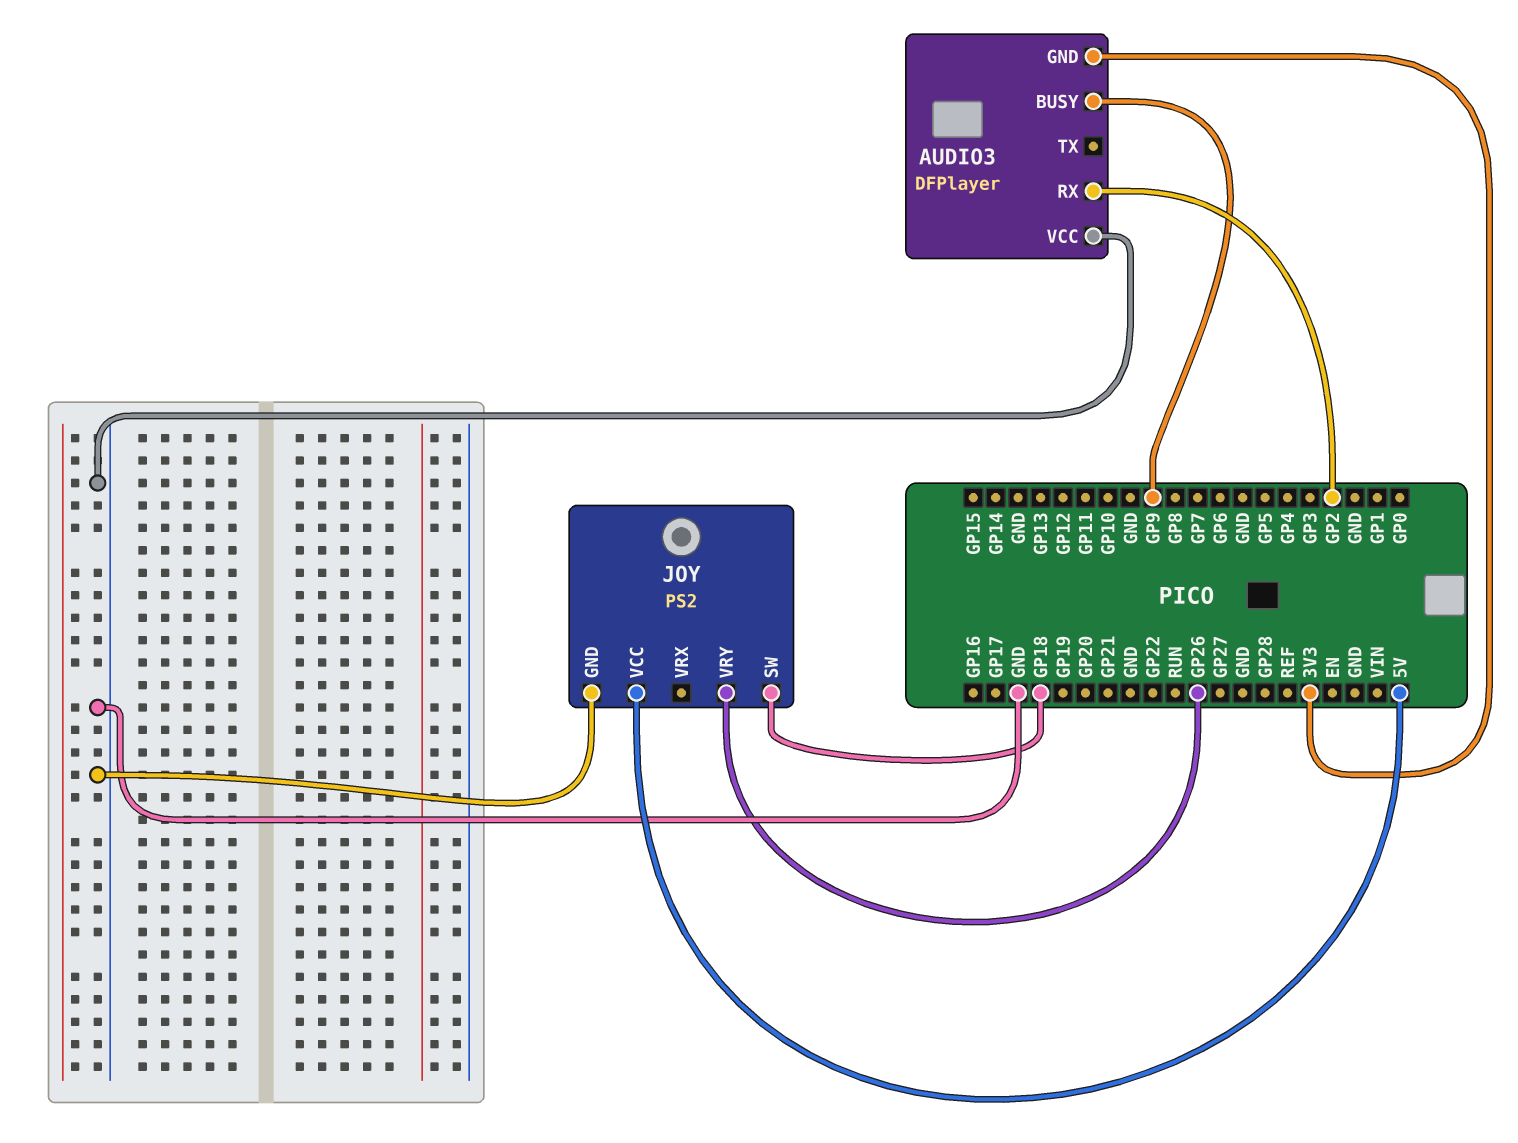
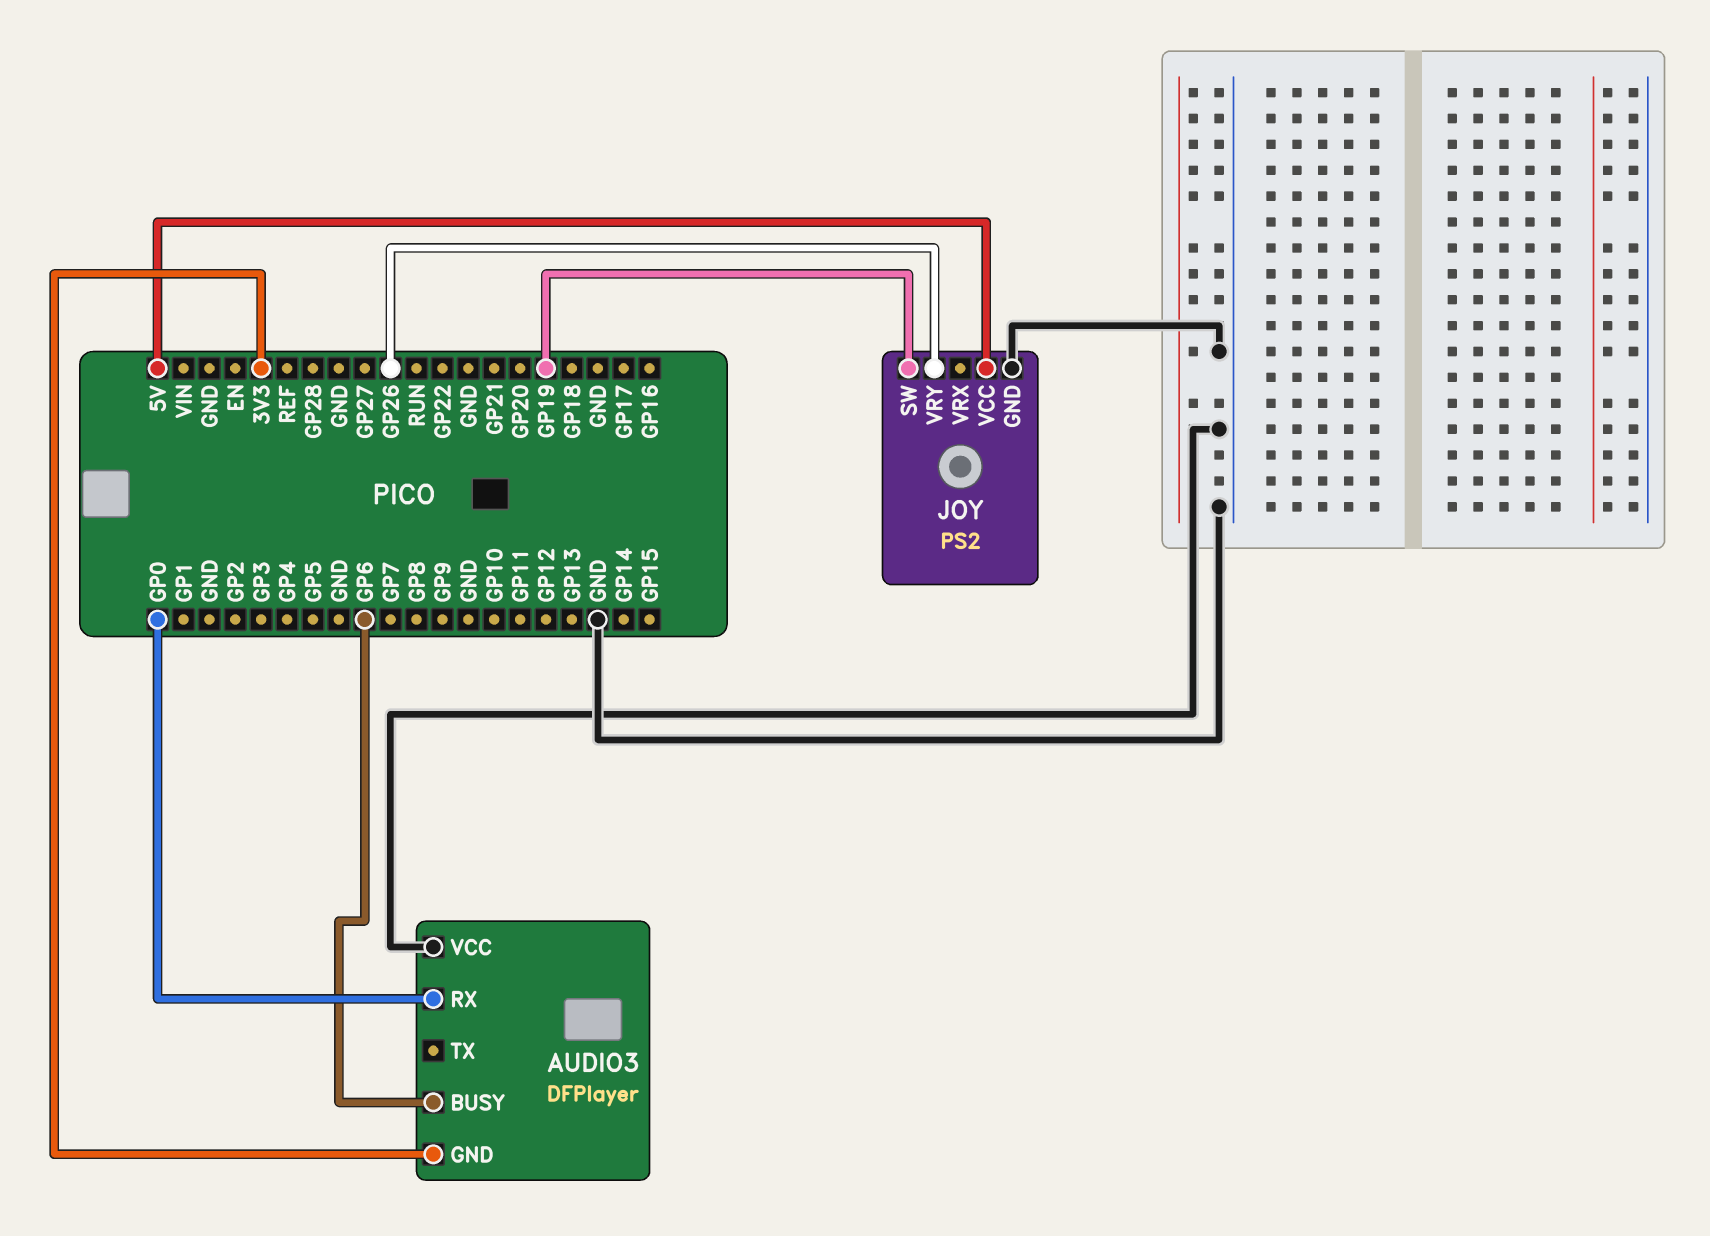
AUDIO3 pin BUSY: GP9 -> GP6
AUDIO3 pin RX: GP2 -> GP0
JOY pin SW: GP18 -> GP19

